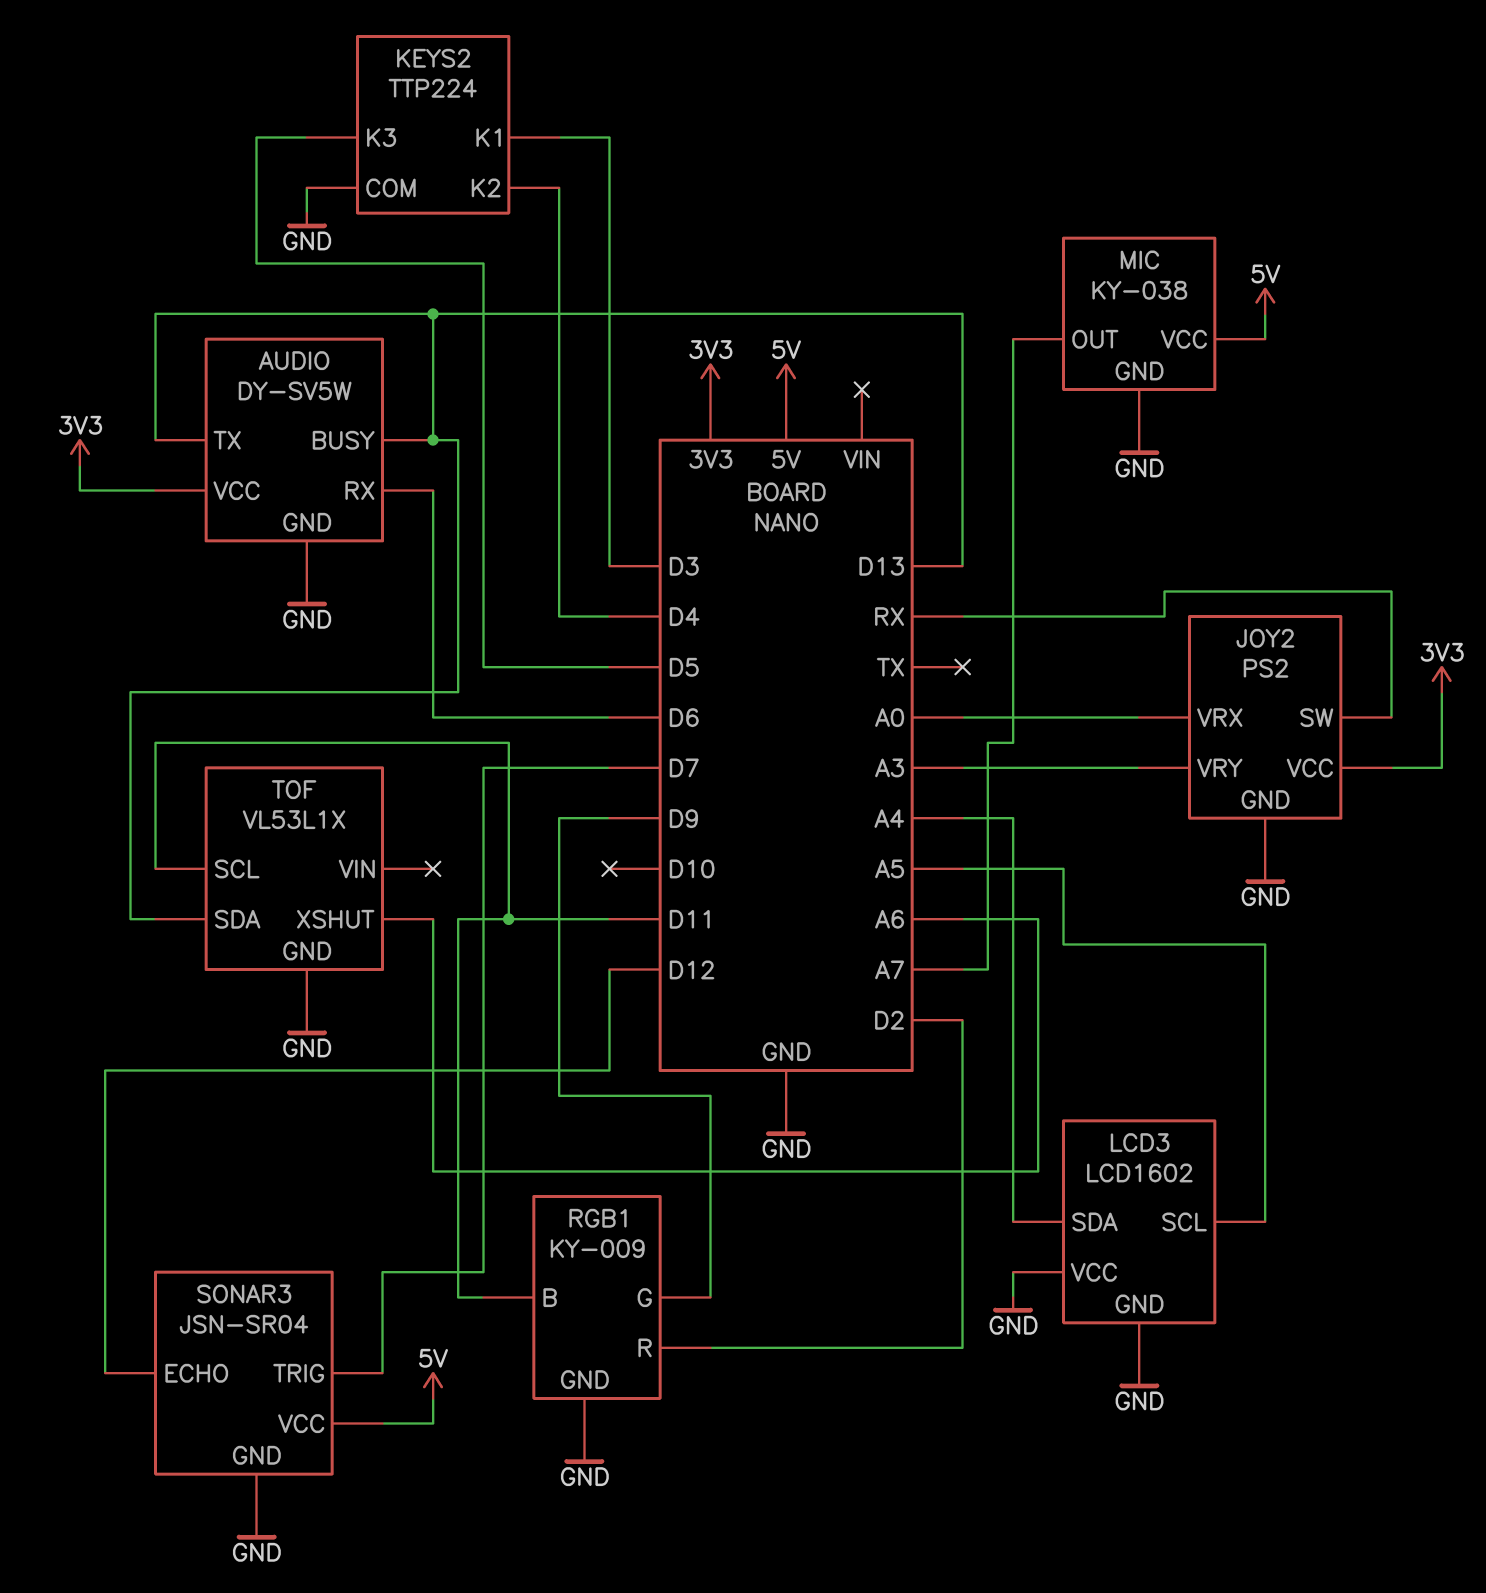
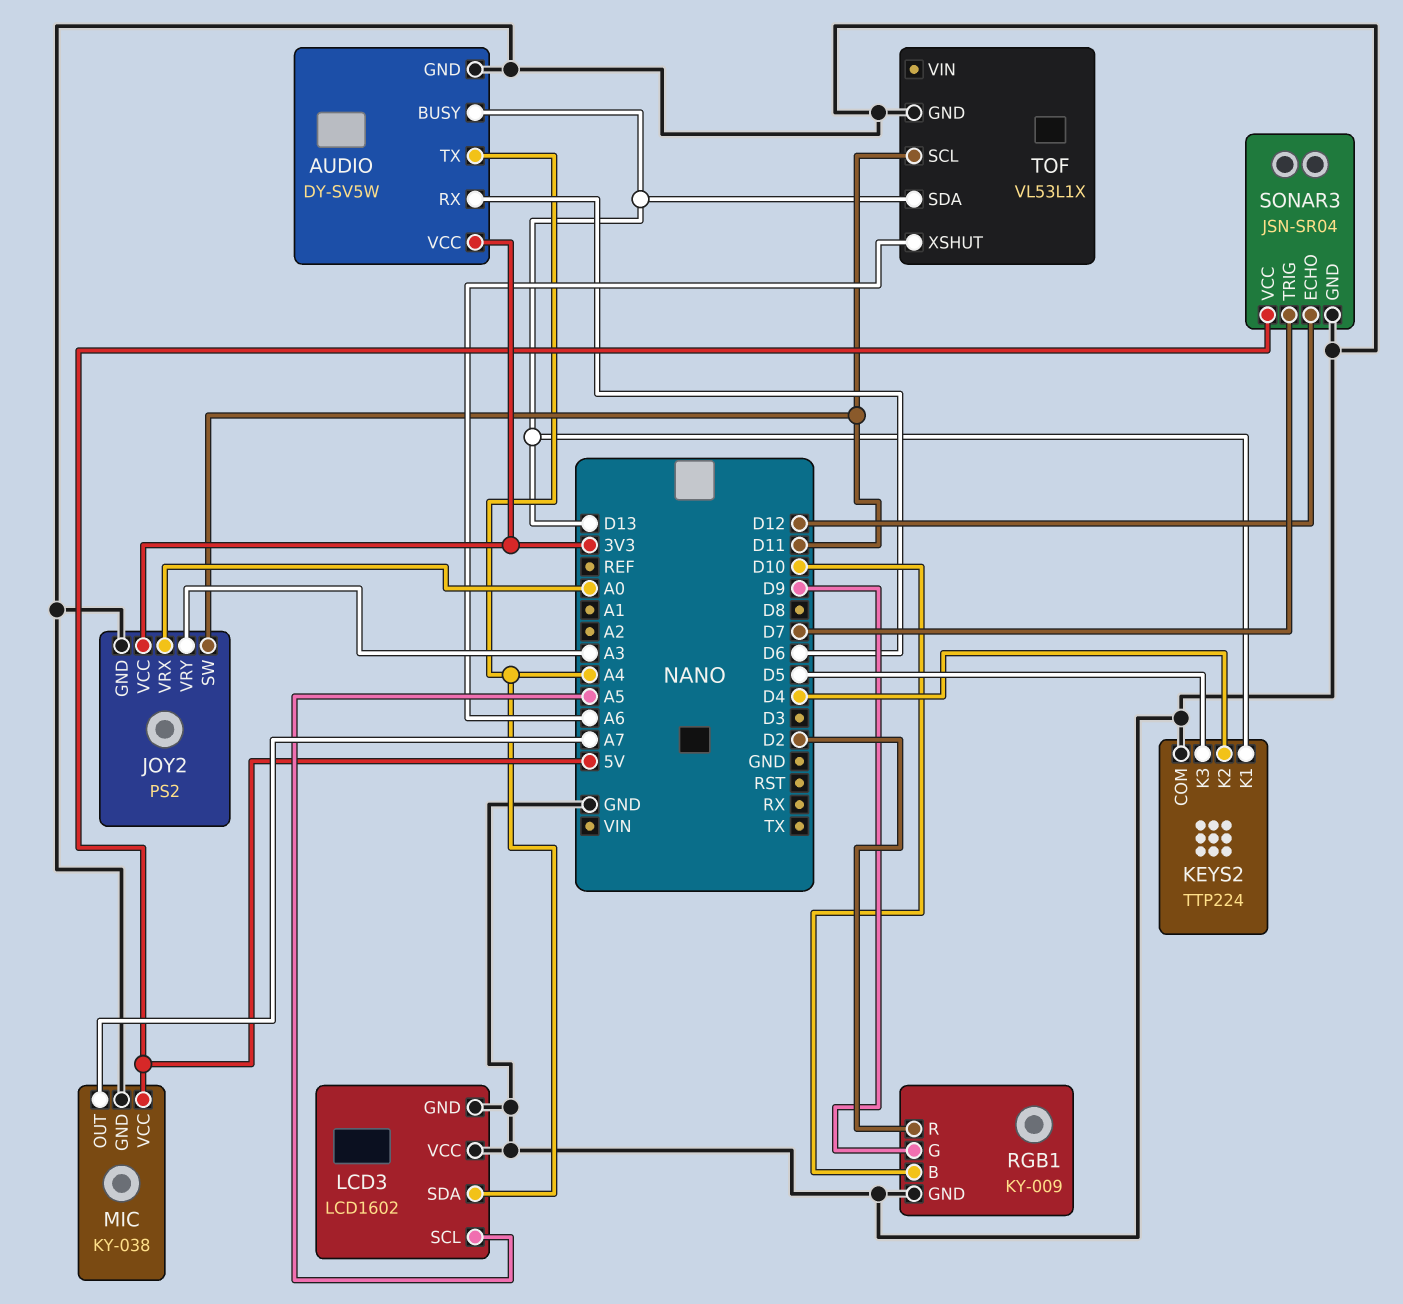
AUDIO pin TX: D13 -> A4
JOY2 pin SW: RX -> D11
KEYS2 pin K1: D3 -> D13
RGB1 pin B: D11 -> D10

